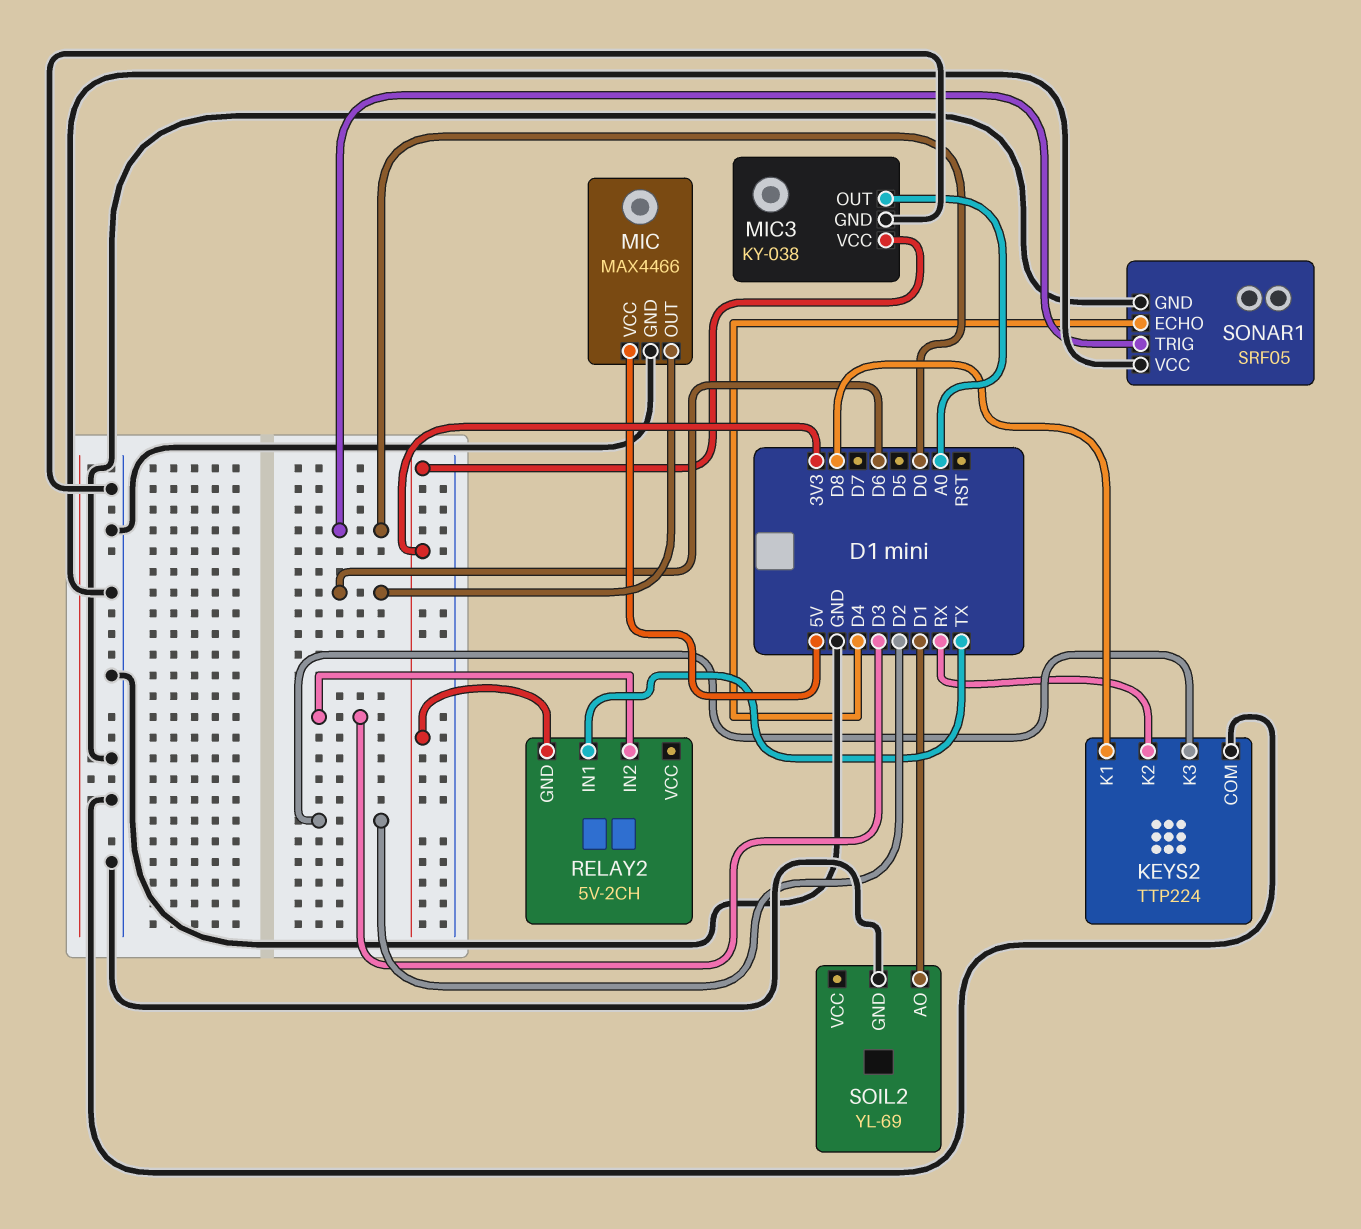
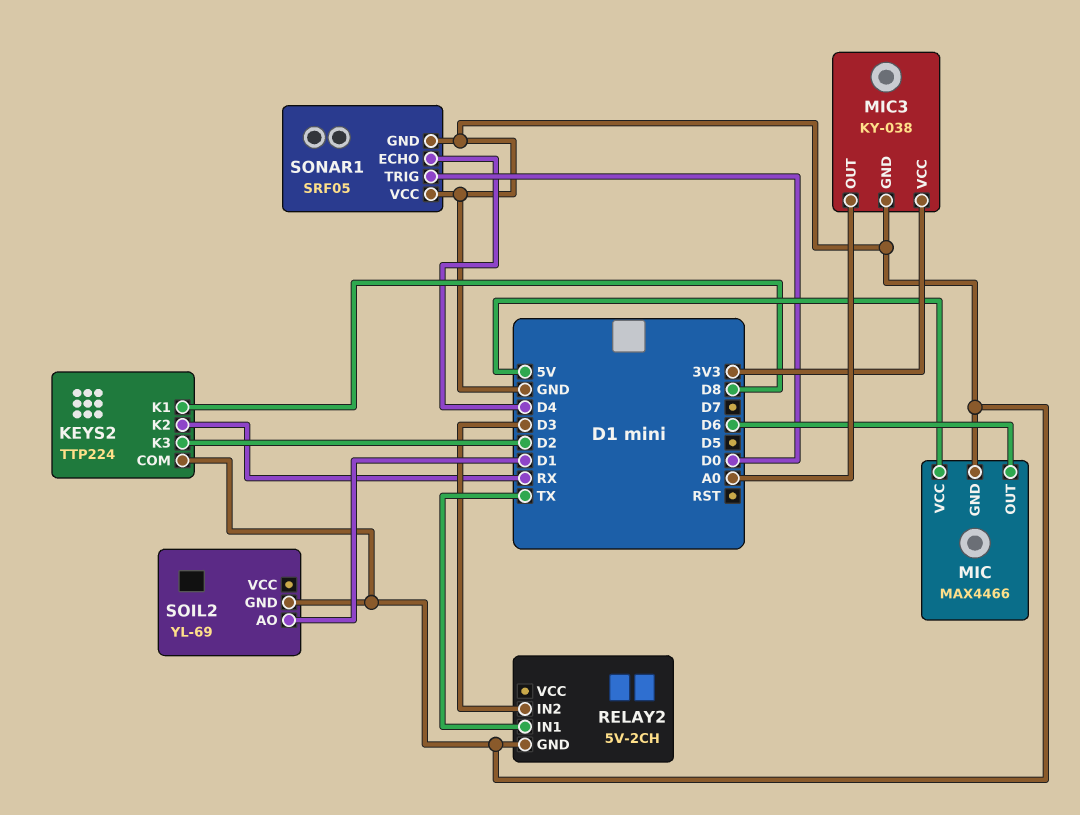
RELAY2 pin GND: 3V3 -> GND

